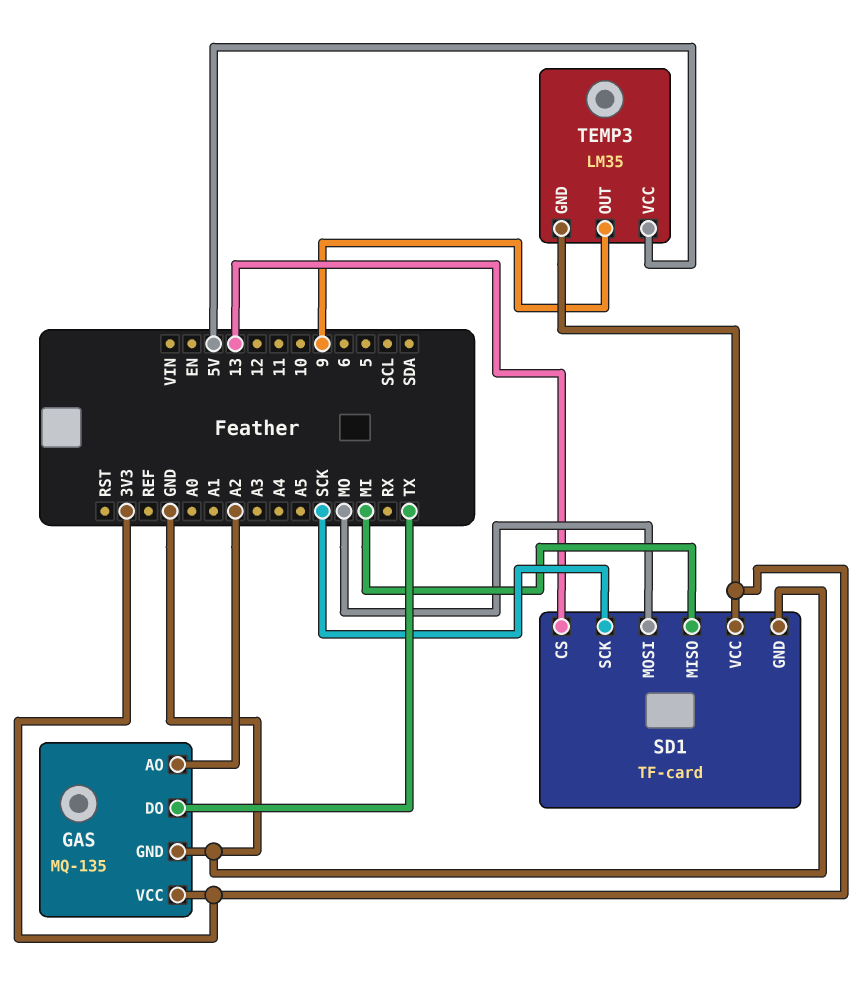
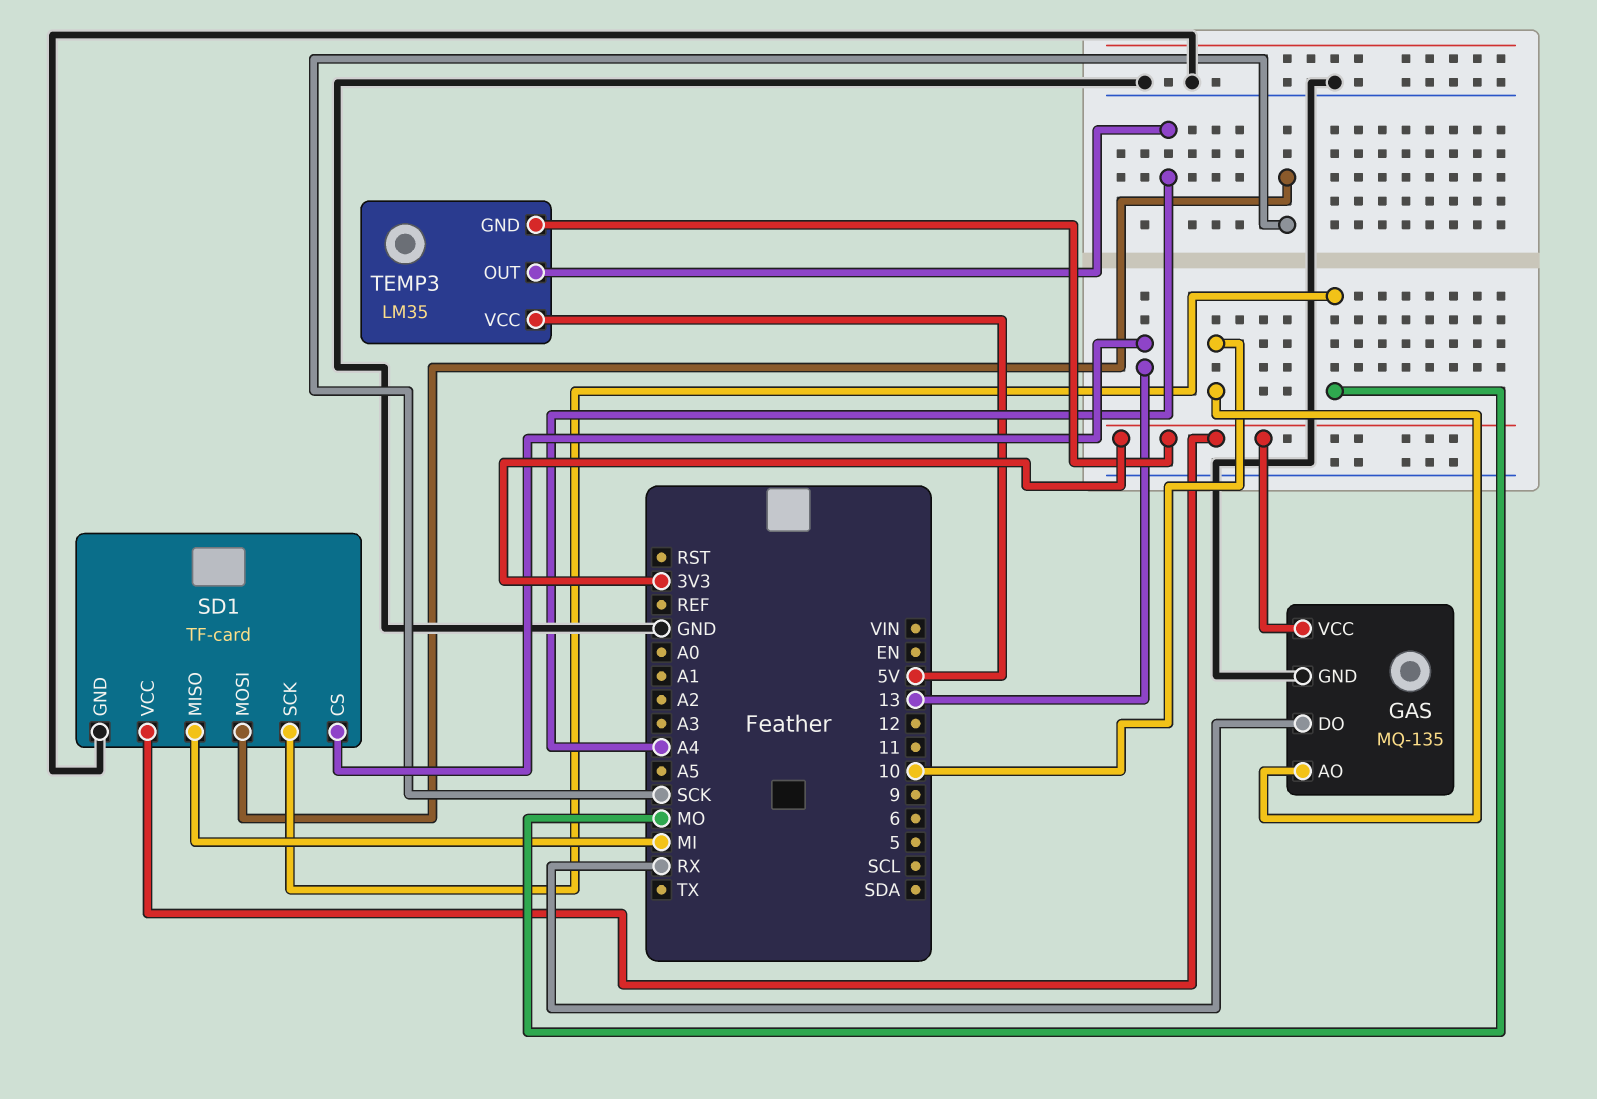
GAS pin AO: A2 -> 10
GAS pin DO: TX -> RX
SD1 pin MOSI: MO -> SCK
SD1 pin SCK: SCK -> MO
TEMP3 pin OUT: 9 -> A4

